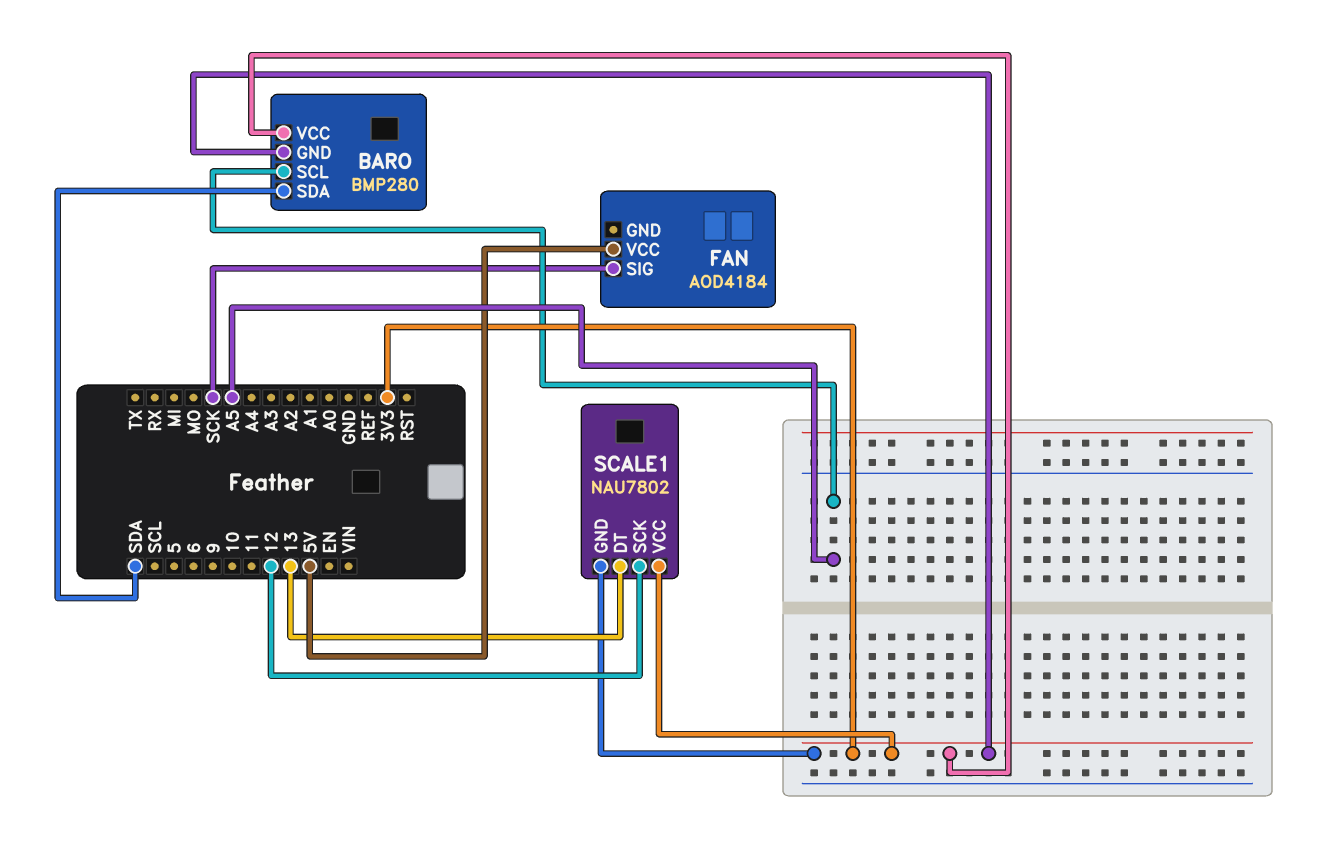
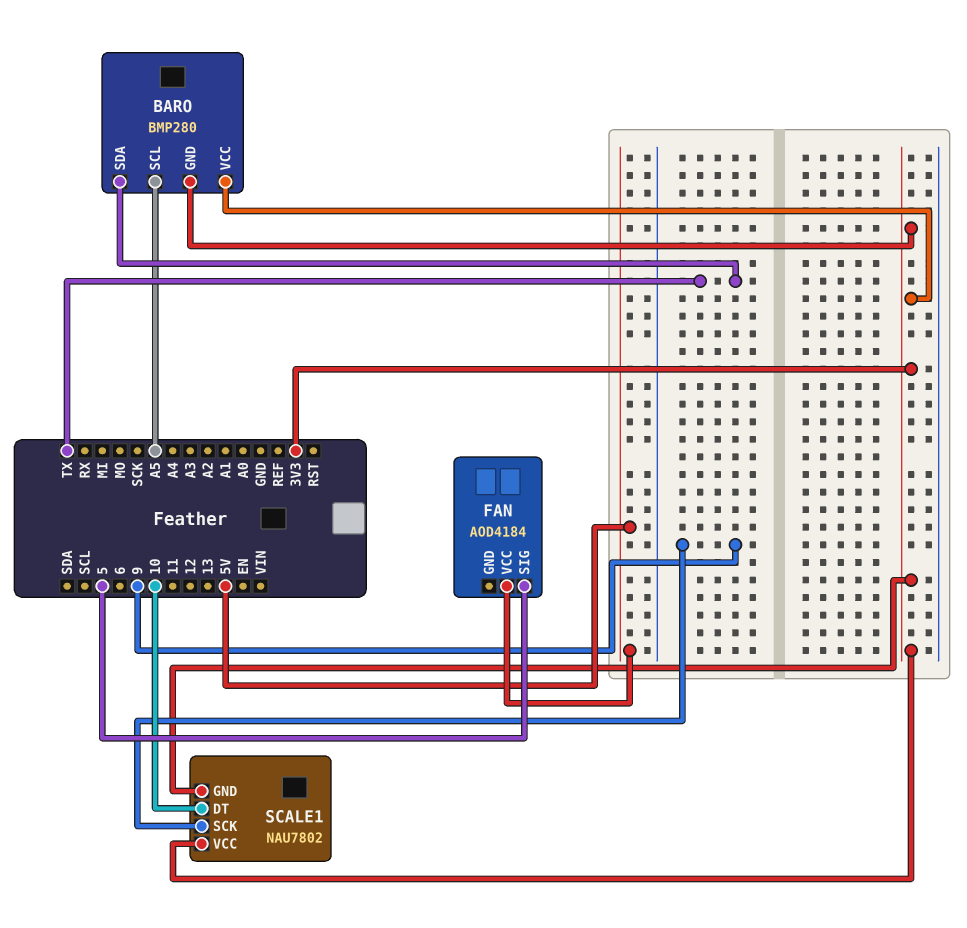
BARO pin SDA: SDA -> TX
FAN pin SIG: SCK -> 5
SCALE1 pin DT: 13 -> 10
SCALE1 pin SCK: 12 -> 9

